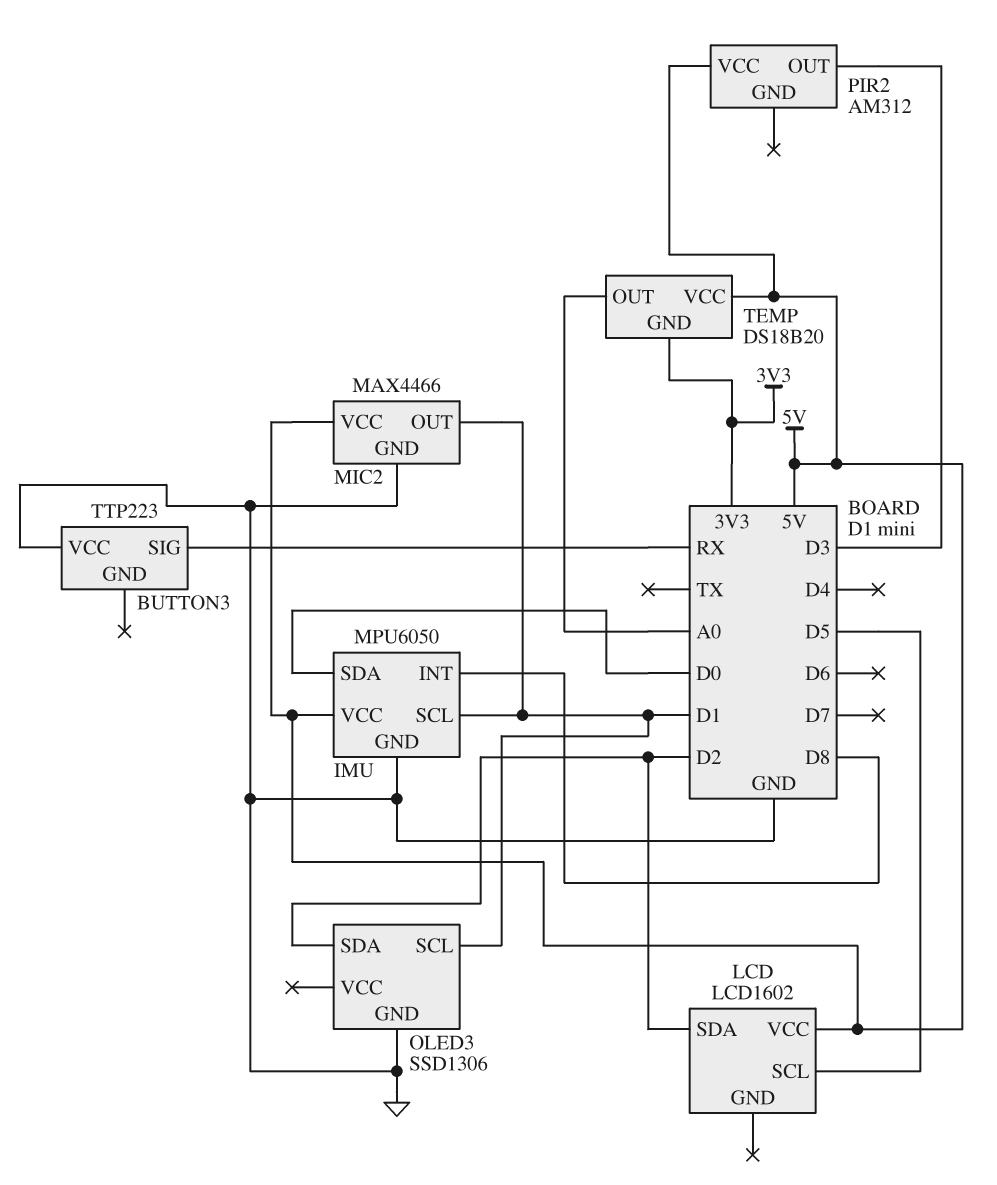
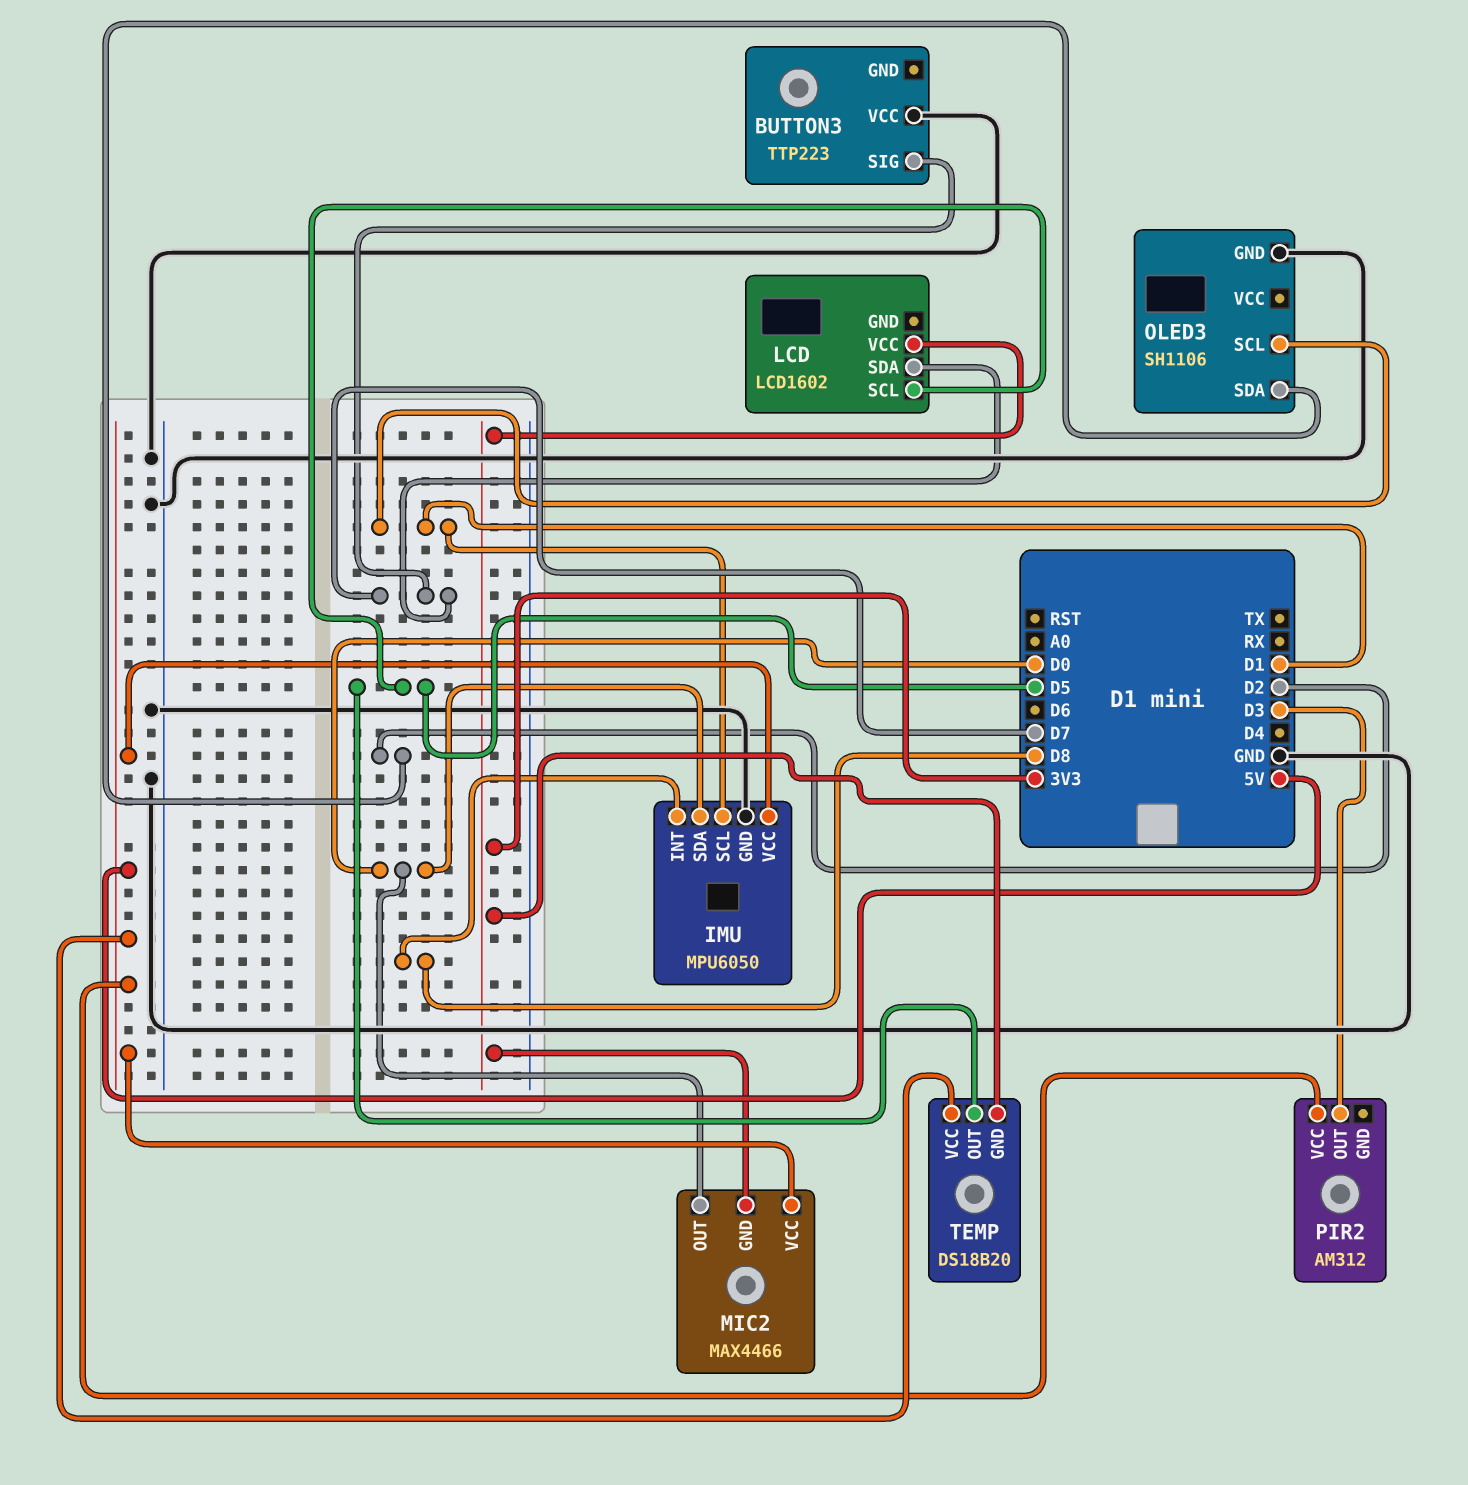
BUTTON3 pin SIG: RX -> D7
LCD pin SDA: D2 -> D7
LCD pin VCC: 5V -> 3V3
MIC2 pin GND: GND -> 3V3
MIC2 pin OUT: D1 -> D0
OLED3: SSD1306 -> SH1106
TEMP pin OUT: A0 -> D5

